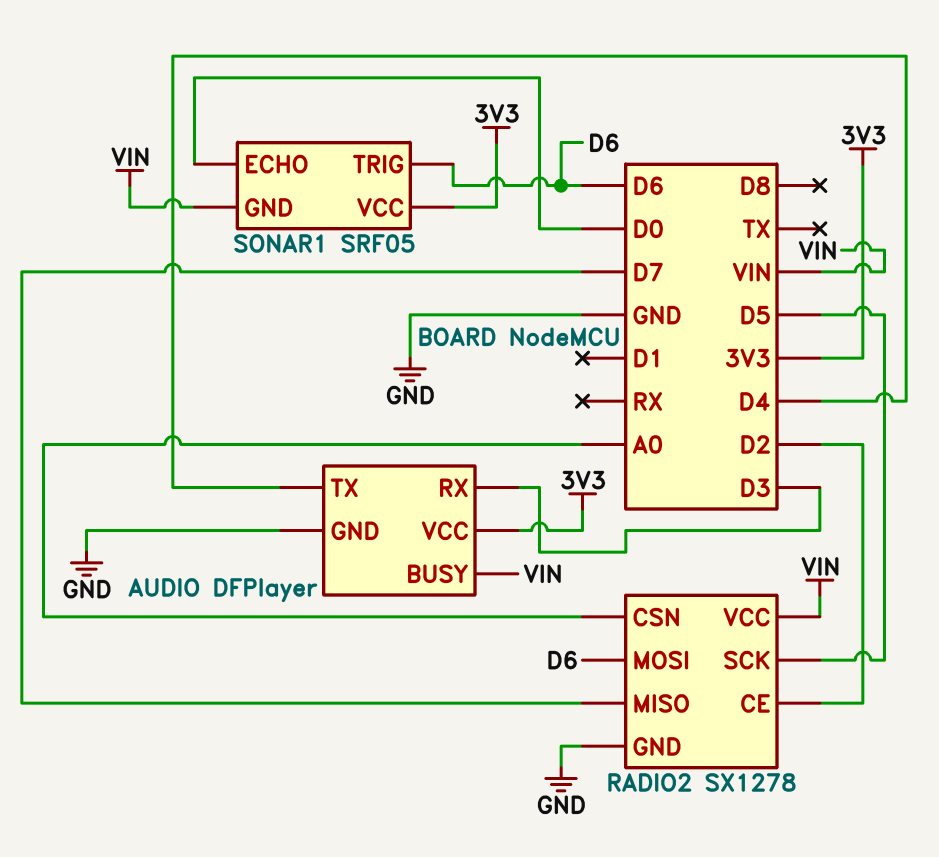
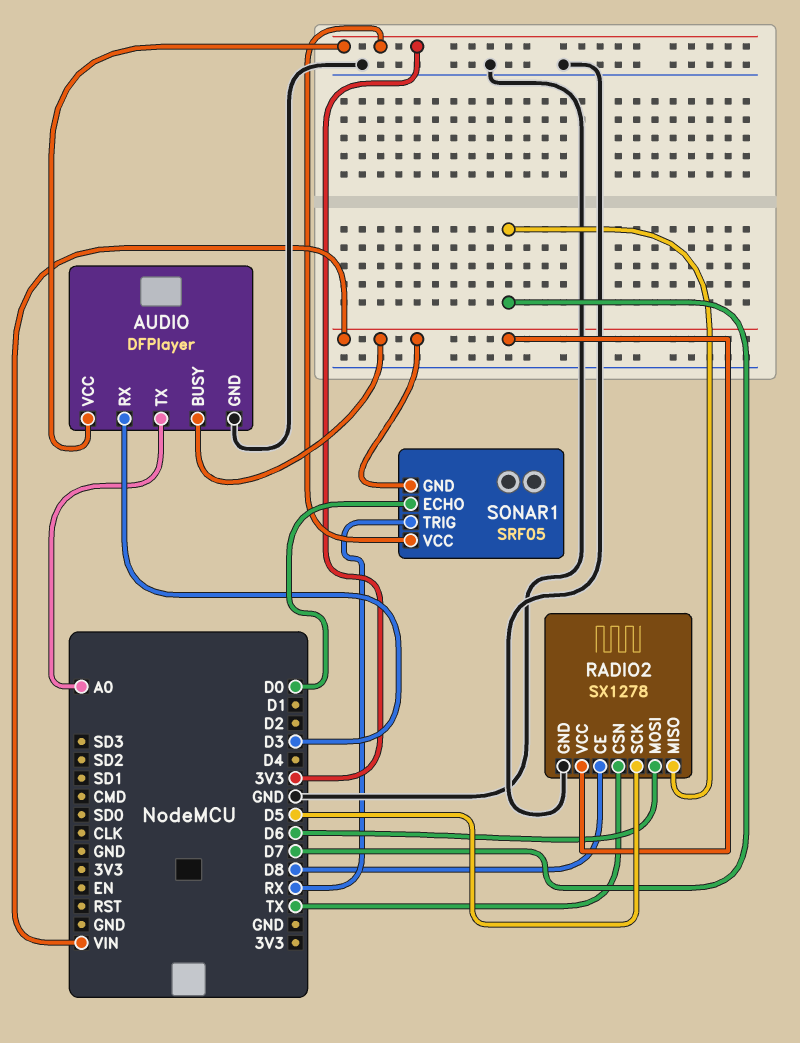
AUDIO pin TX: D4 -> A0
RADIO2 pin CE: D2 -> D8
RADIO2 pin CSN: A0 -> TX
SONAR1 pin TRIG: D6 -> RX

